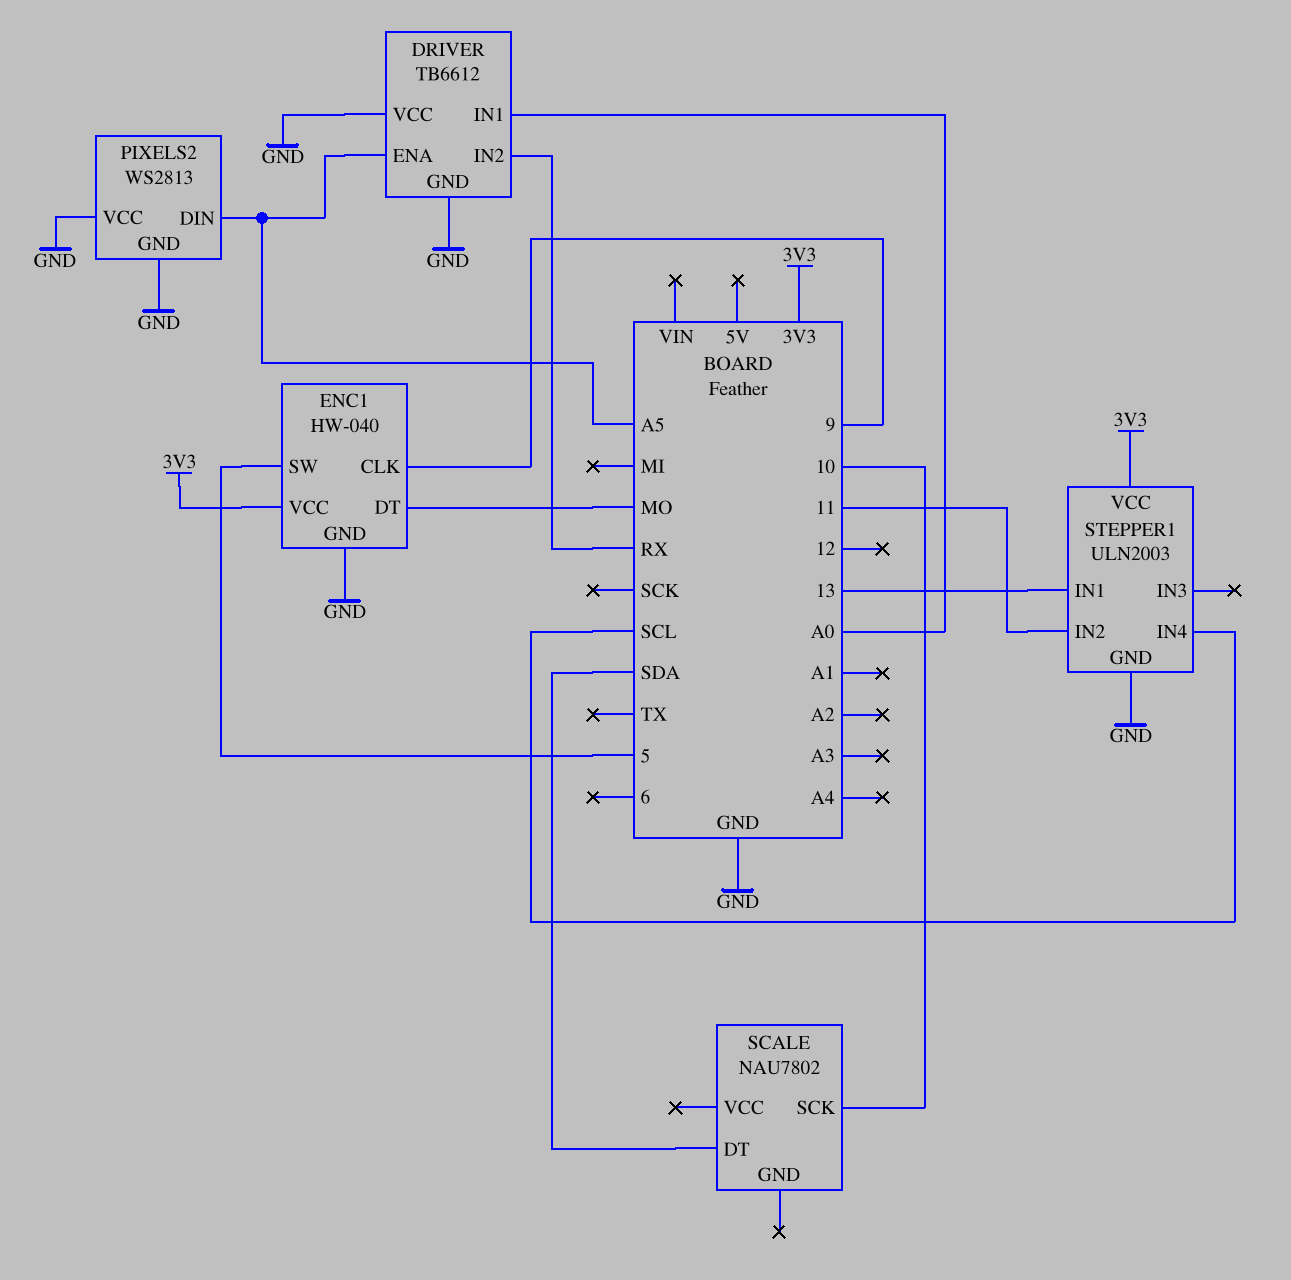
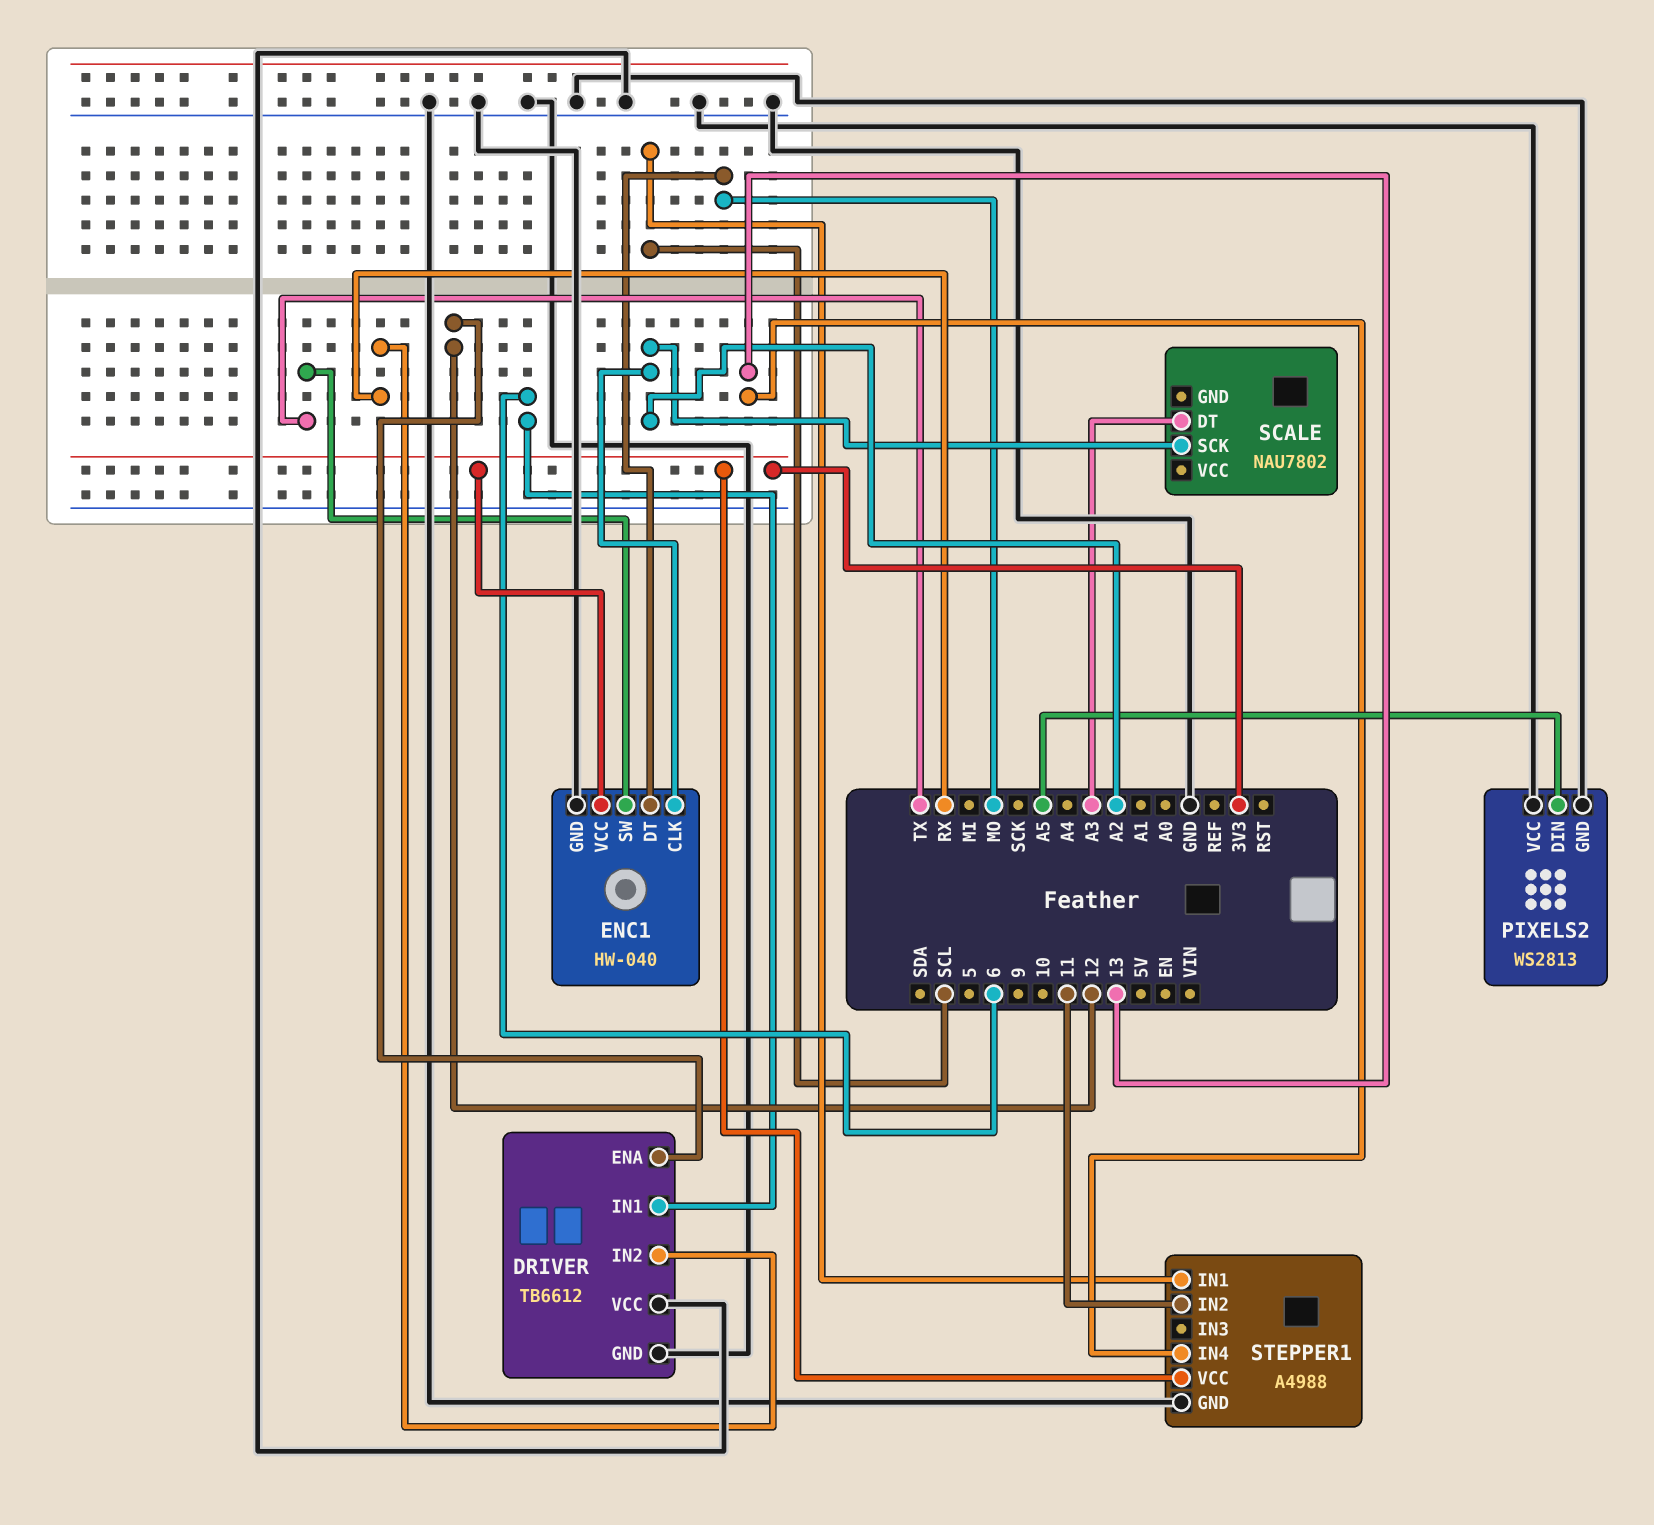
DRIVER pin ENA: A5 -> 12
DRIVER pin IN1: A0 -> 6
ENC1 pin CLK: 9 -> A2
ENC1 pin SW: 5 -> TX
SCALE pin DT: SDA -> A3
SCALE pin SCK: 10 -> A2
STEPPER1: ULN2003 -> A4988
STEPPER1 pin IN1: 13 -> SCL
STEPPER1 pin IN4: SCL -> 13

